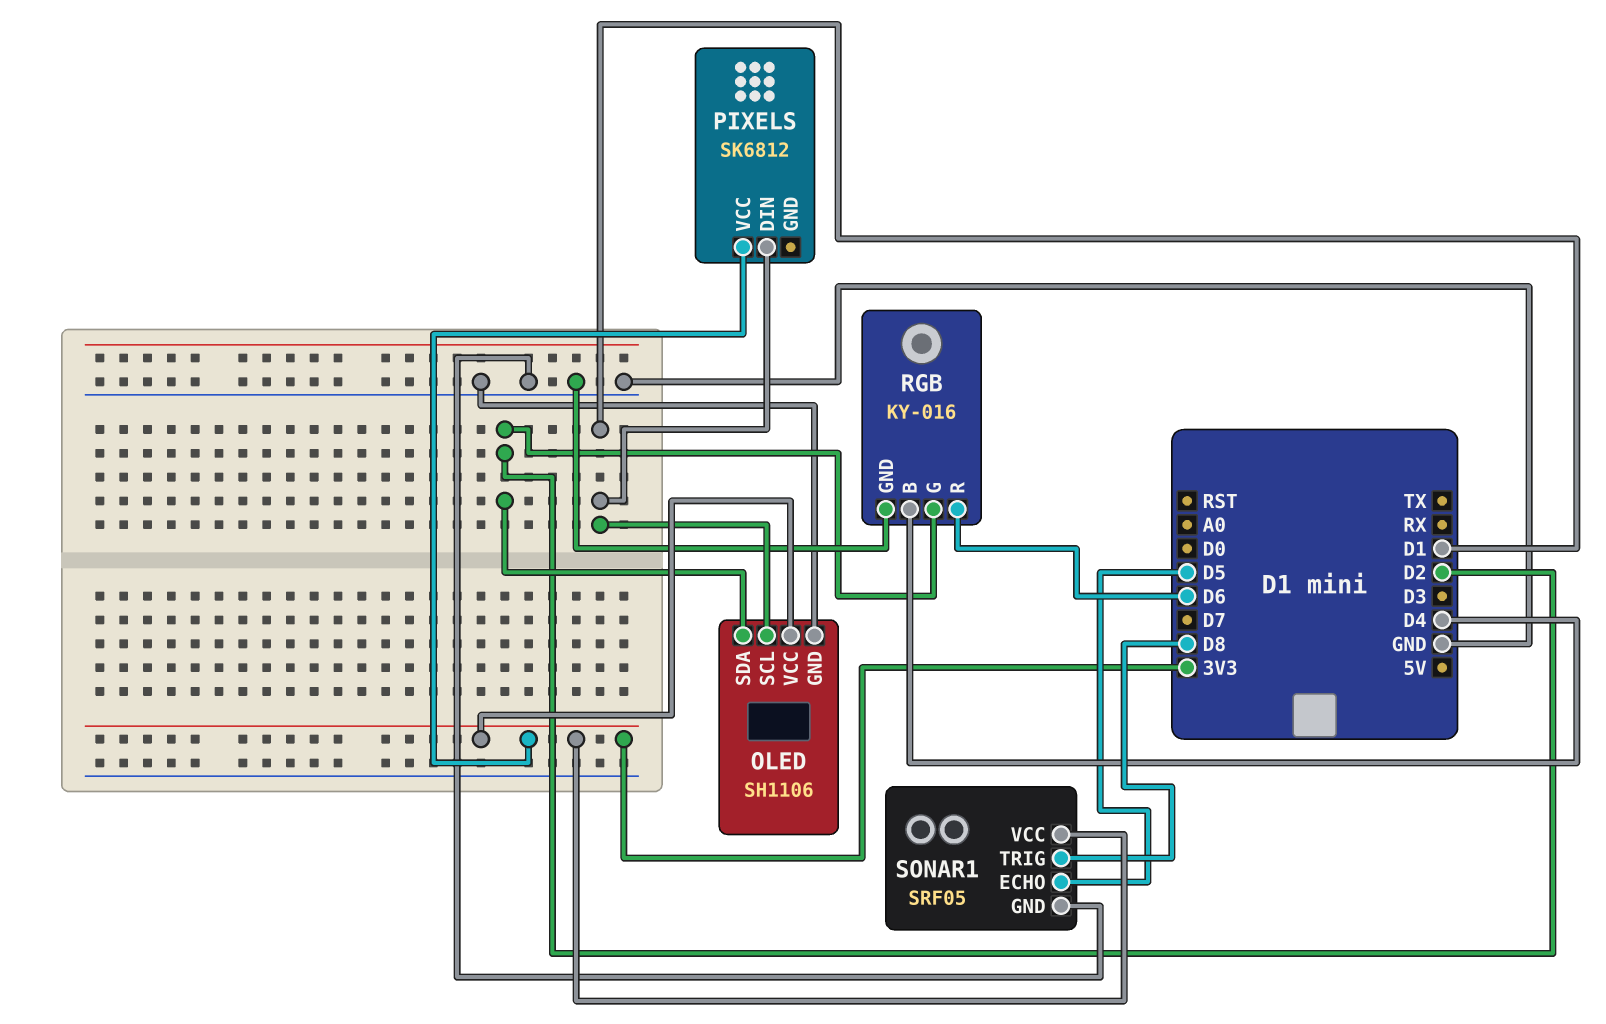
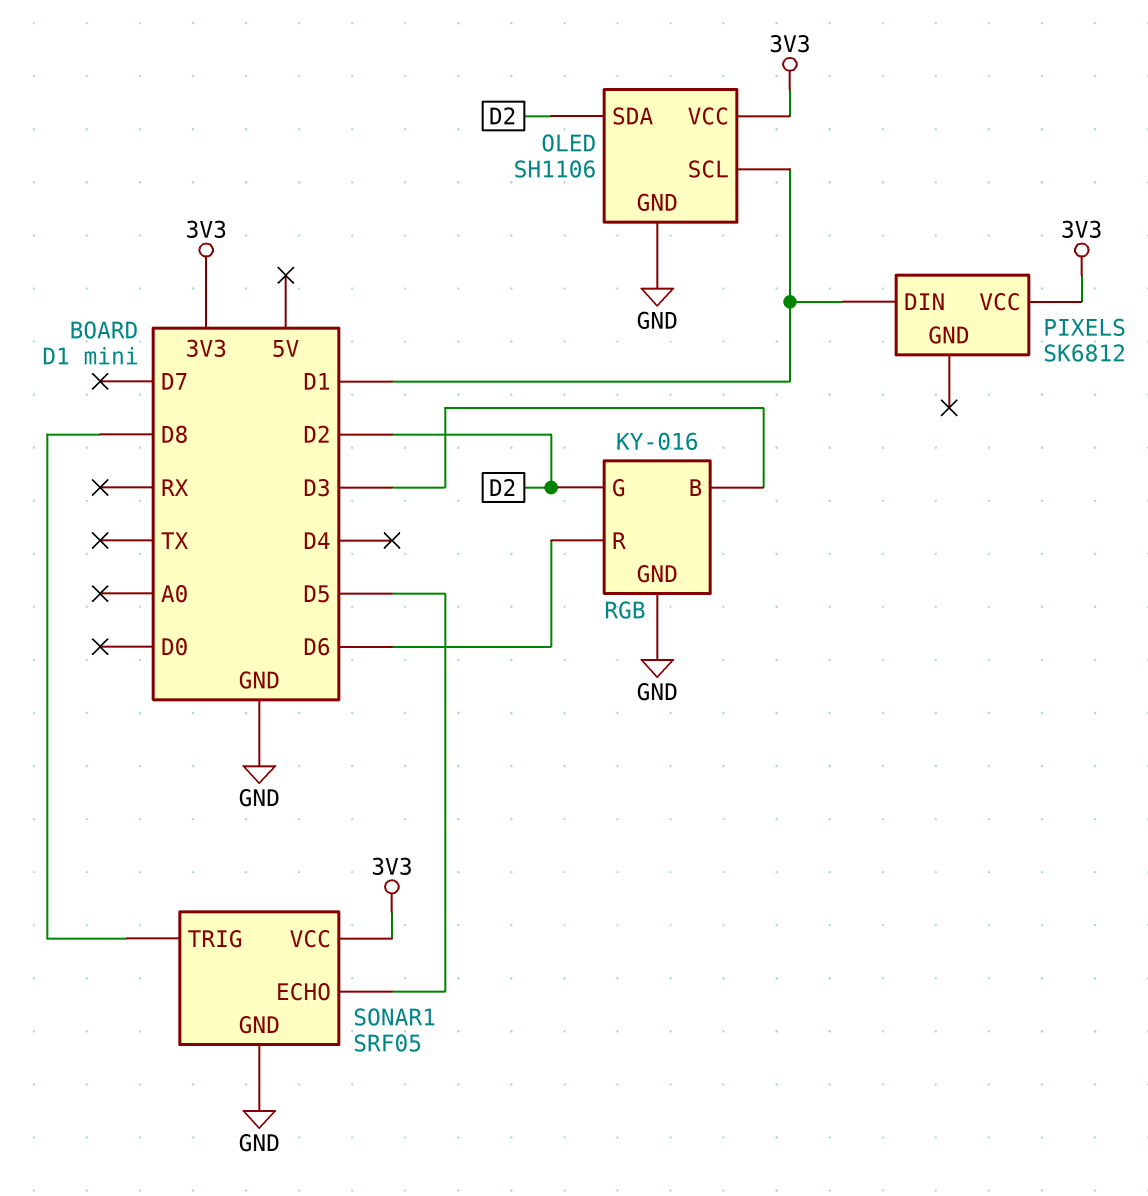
RGB pin B: D4 -> D3

